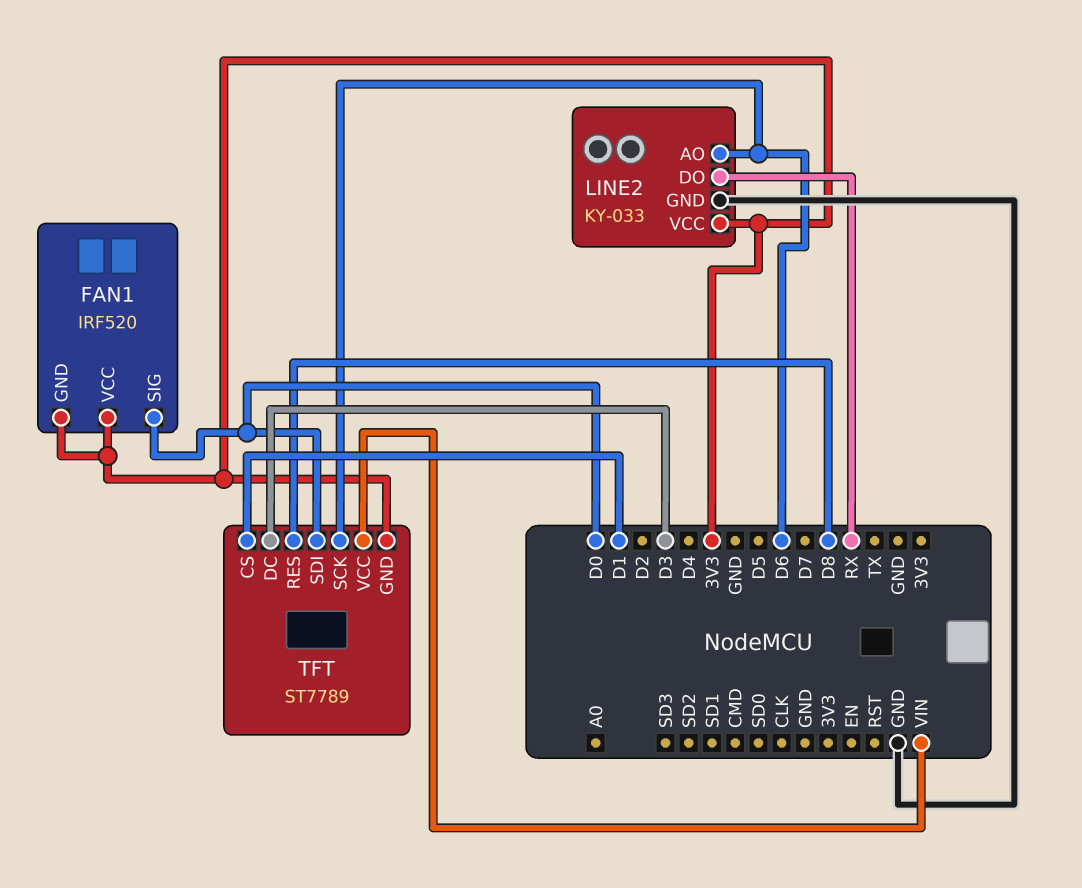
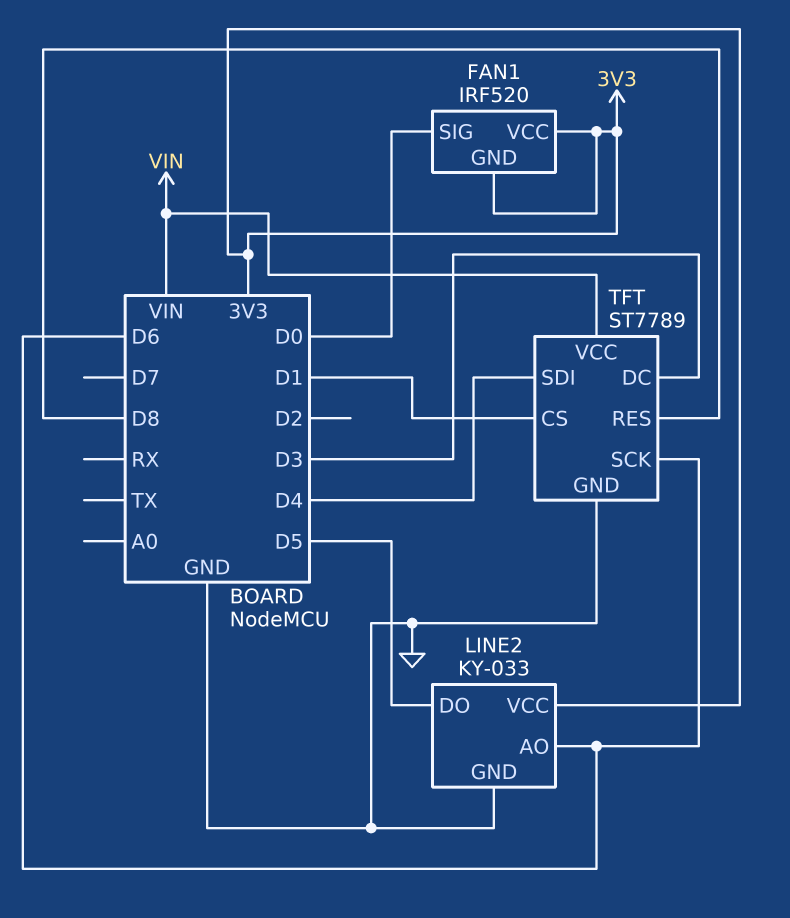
LINE2 pin DO: RX -> D5
TFT pin GND: 3V3 -> GND
TFT pin SDI: D0 -> D4

